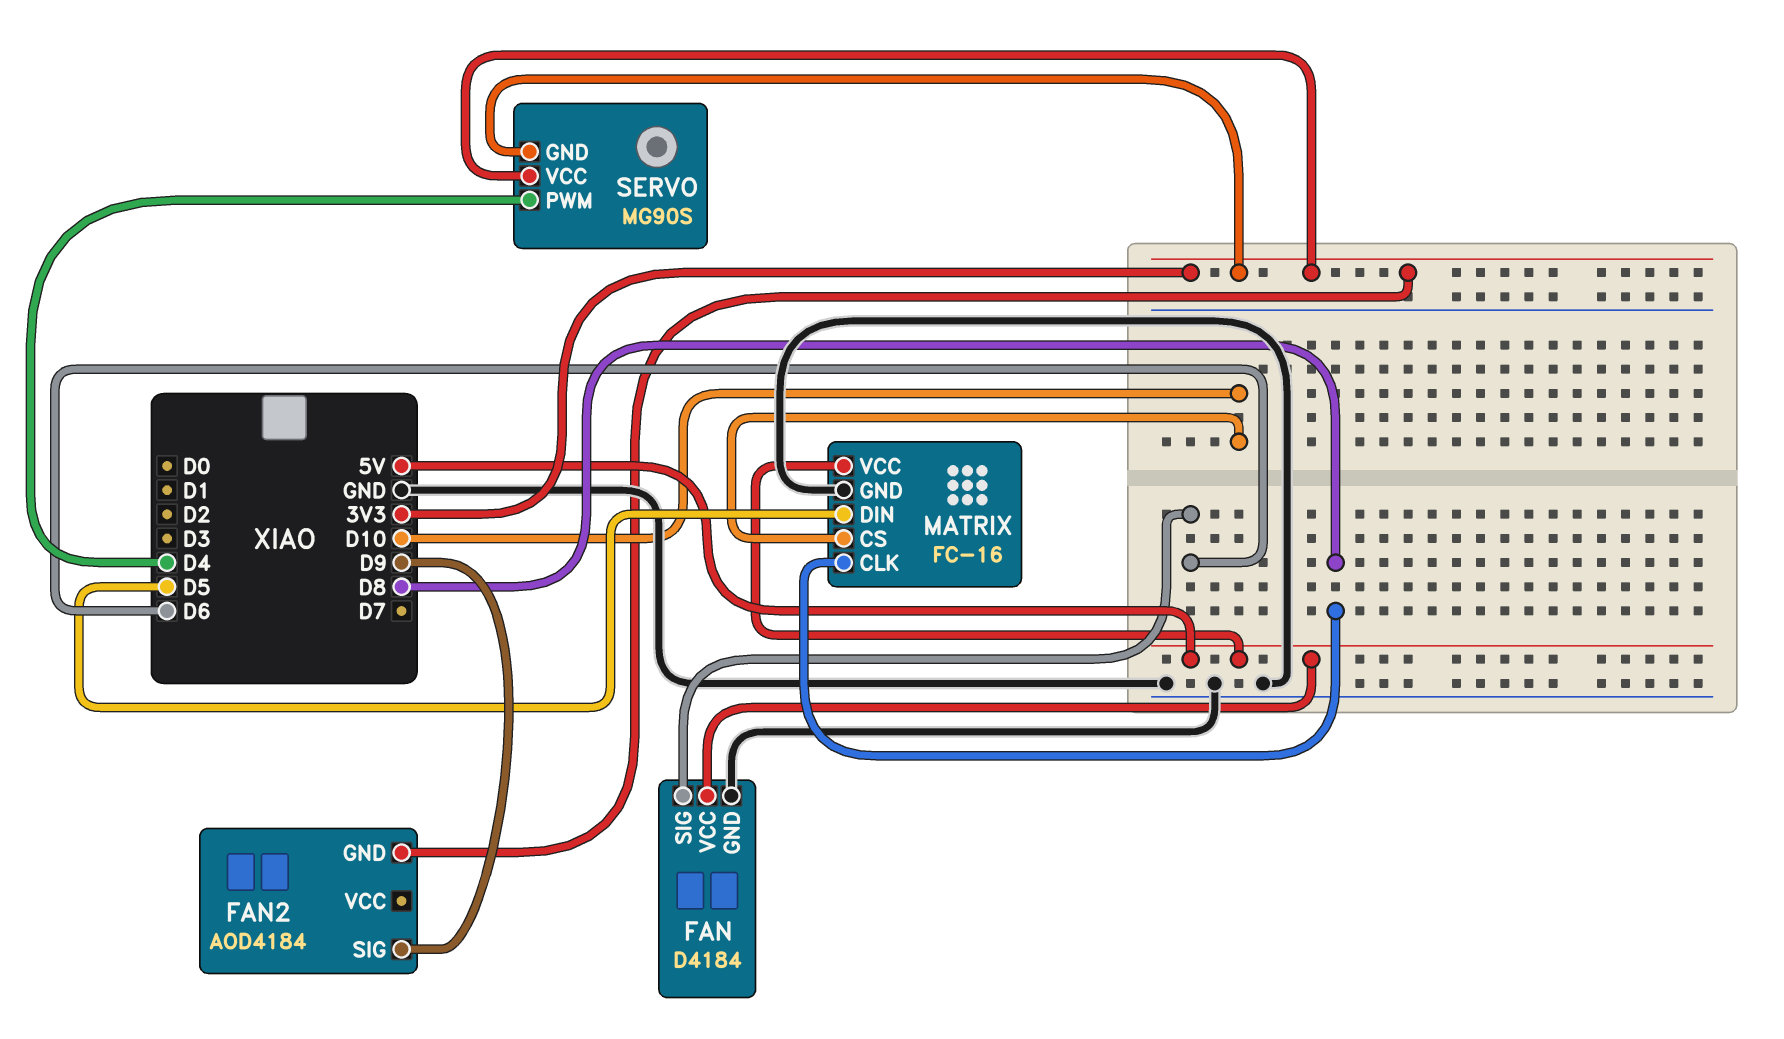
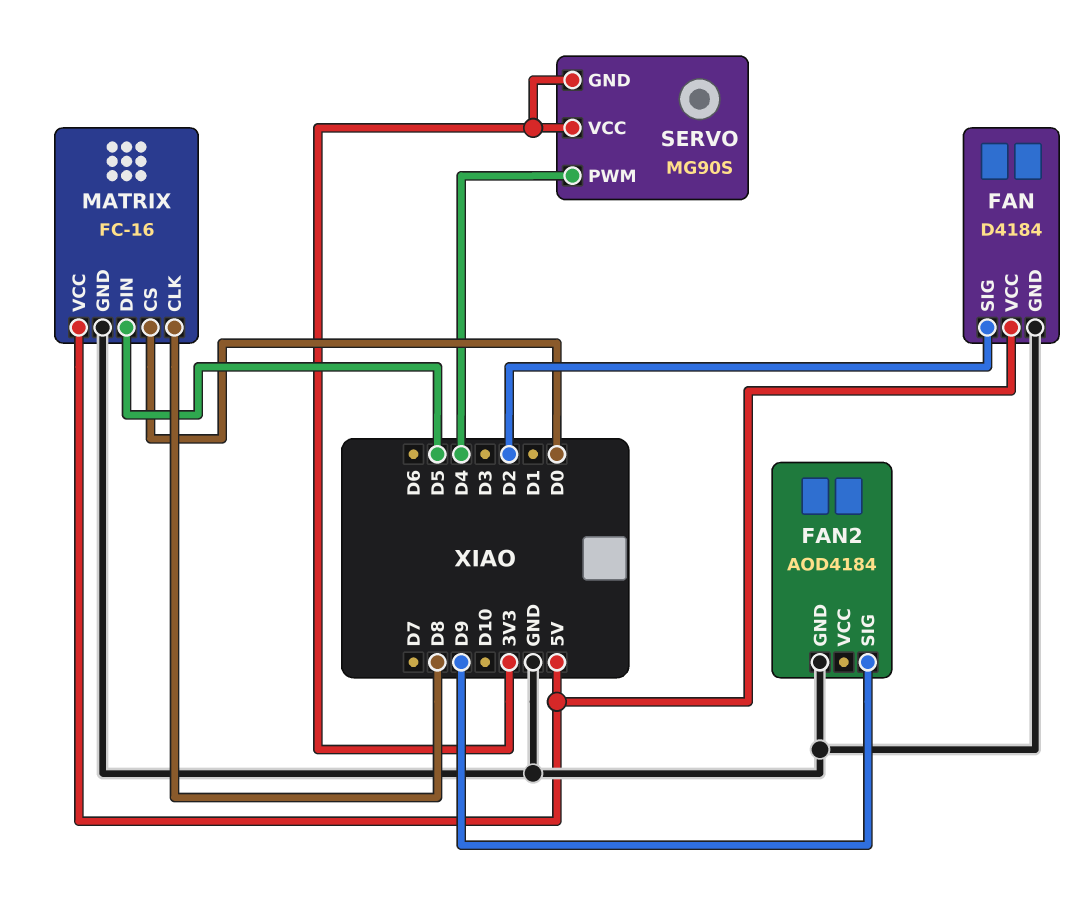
FAN pin SIG: D6 -> D2
FAN2 pin GND: 3V3 -> GND
MATRIX pin CS: D10 -> D0

